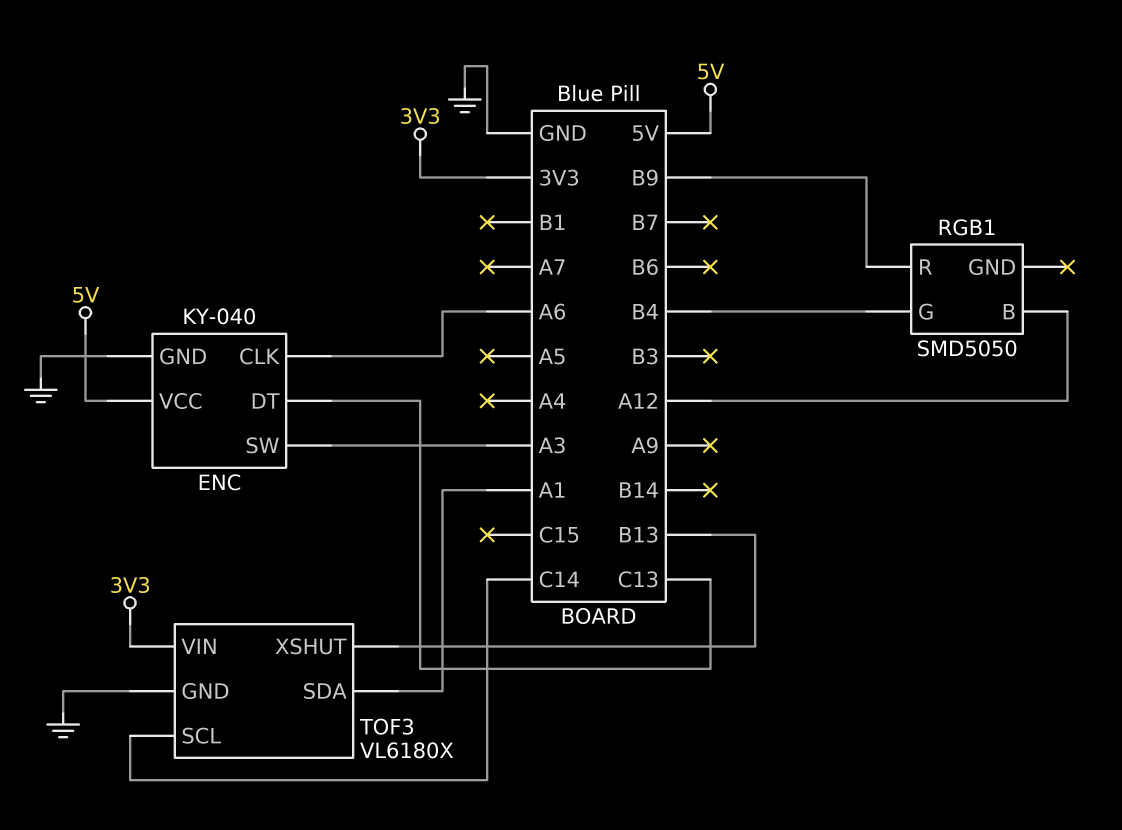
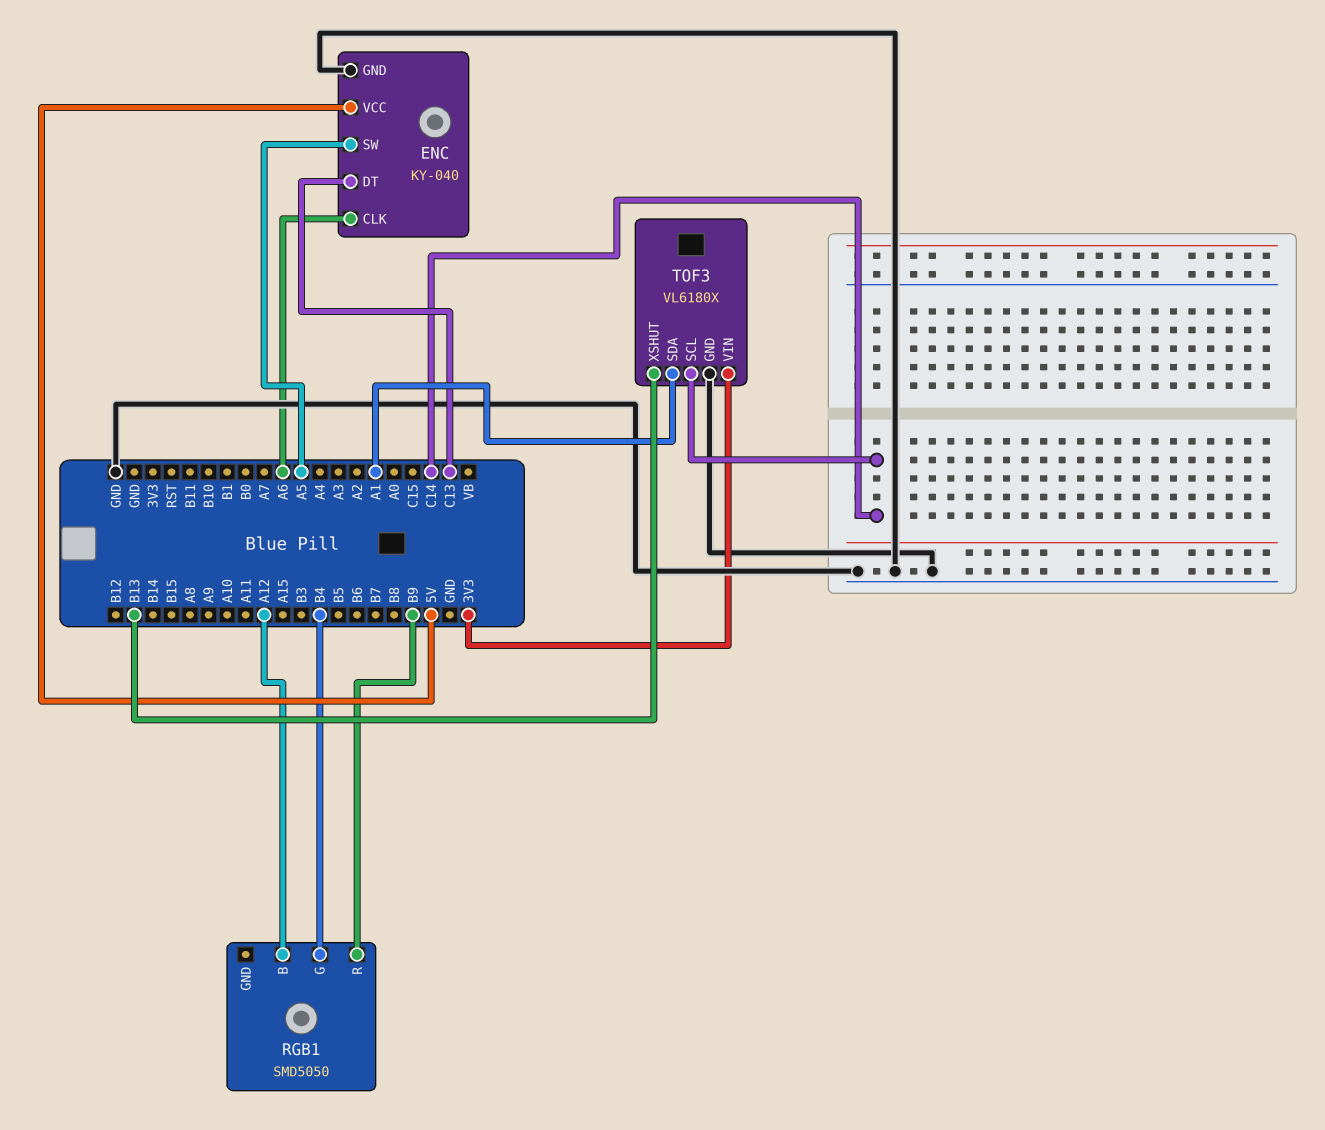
ENC pin SW: A3 -> A5

